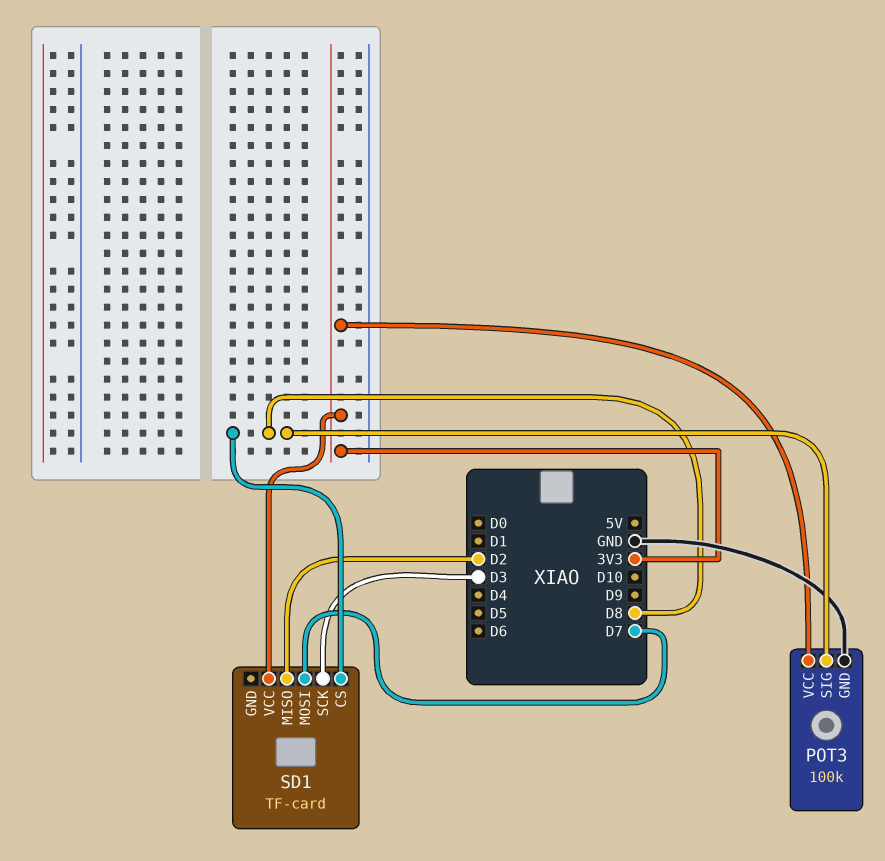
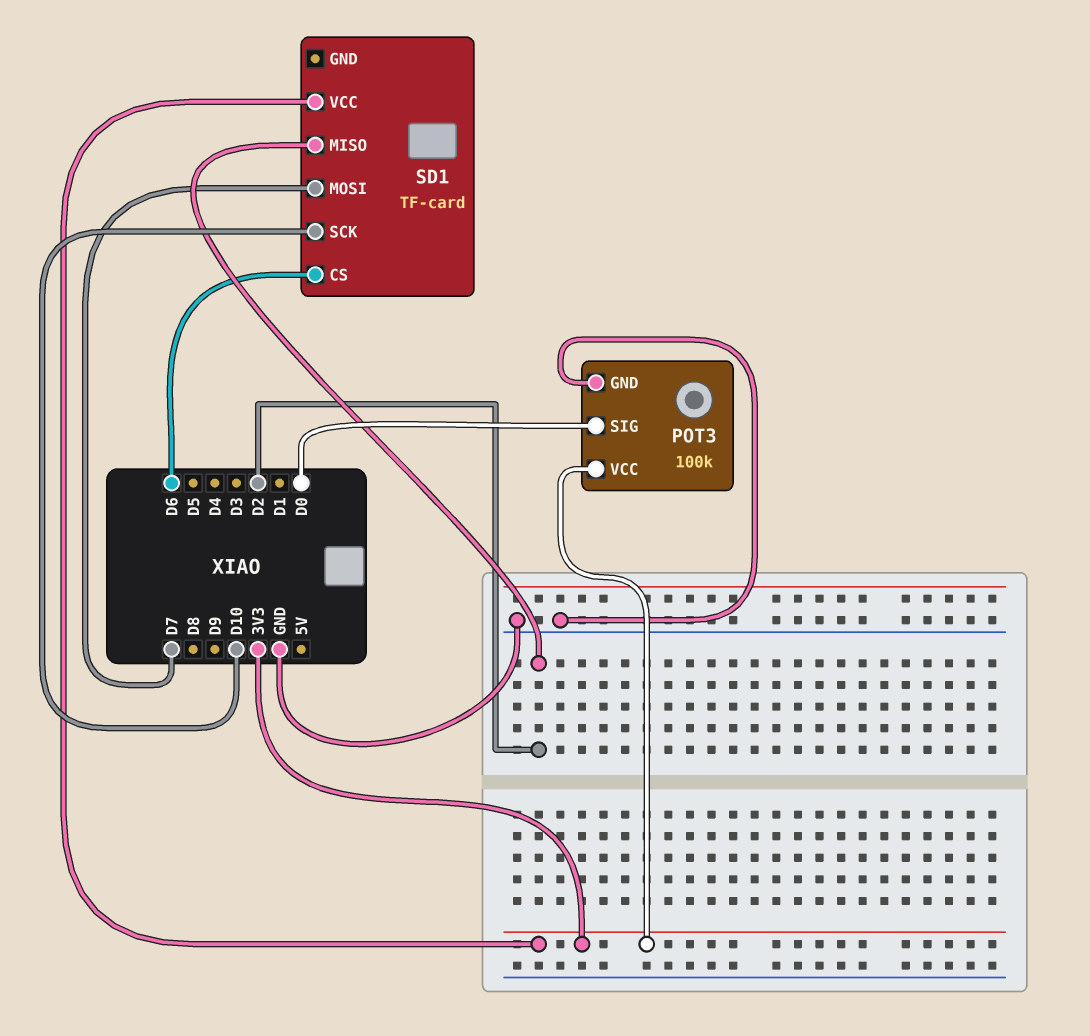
POT3 pin SIG: D8 -> D0
SD1 pin CS: D8 -> D6
SD1 pin SCK: D3 -> D10

